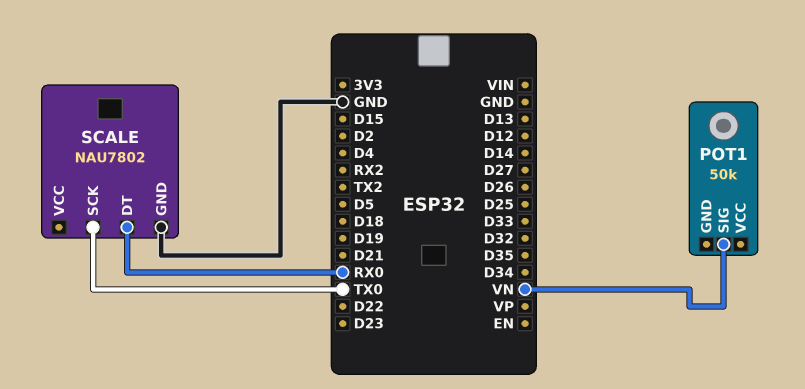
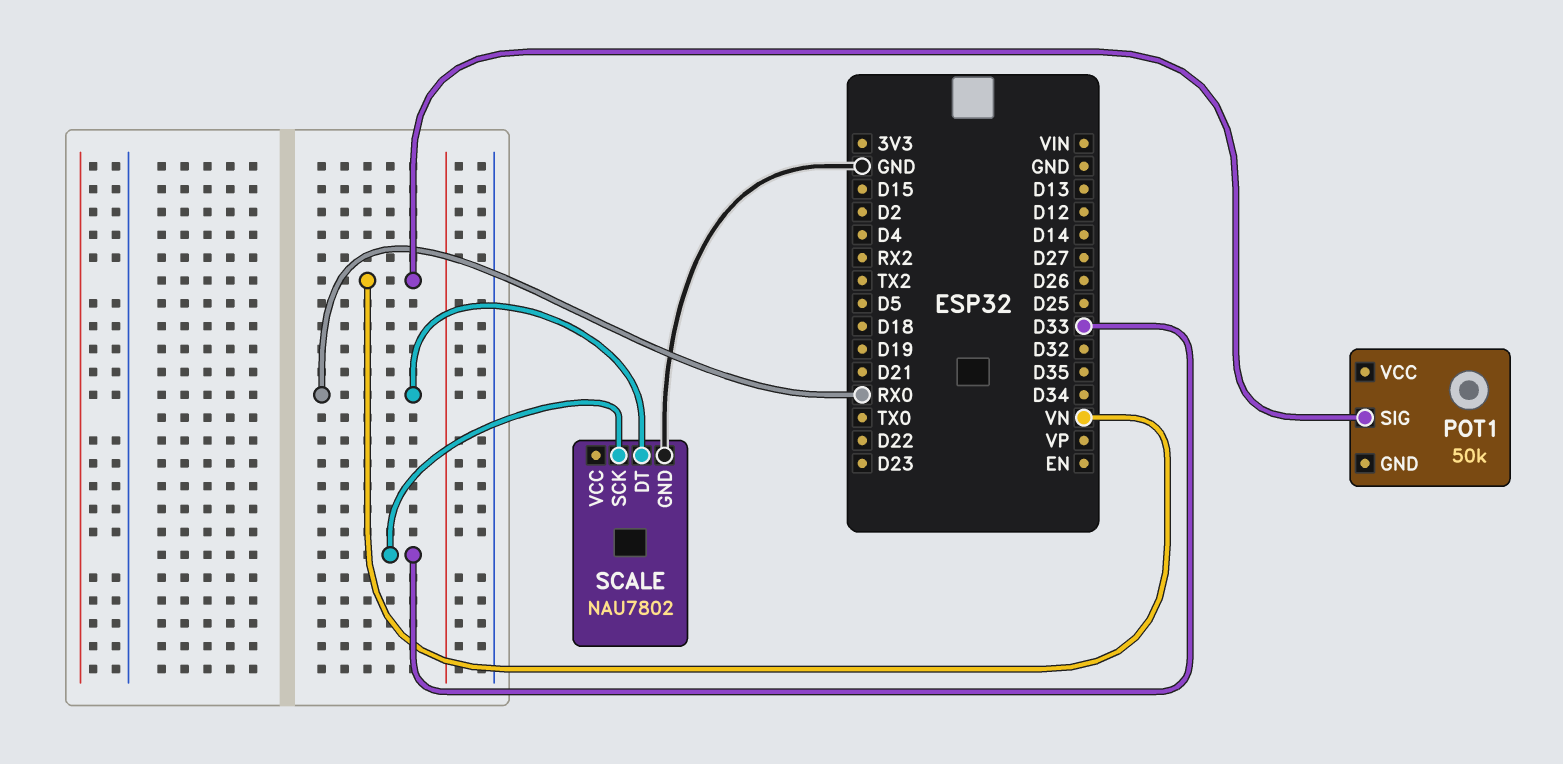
SCALE pin SCK: TX0 -> D33

